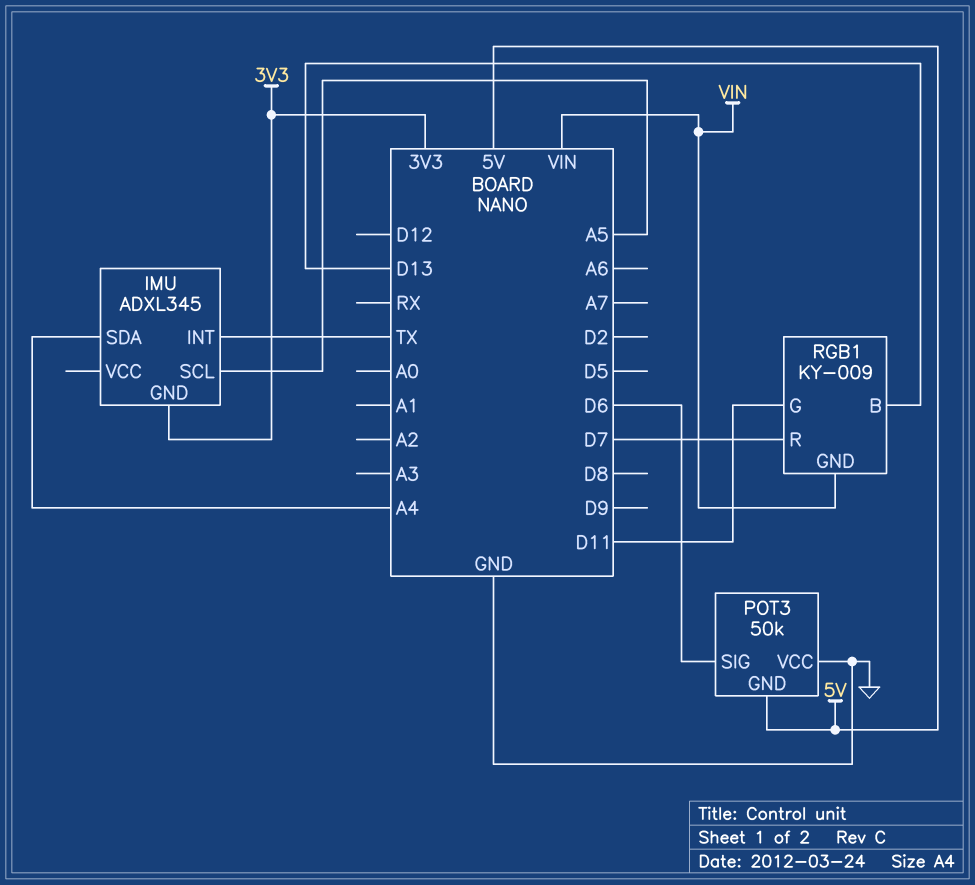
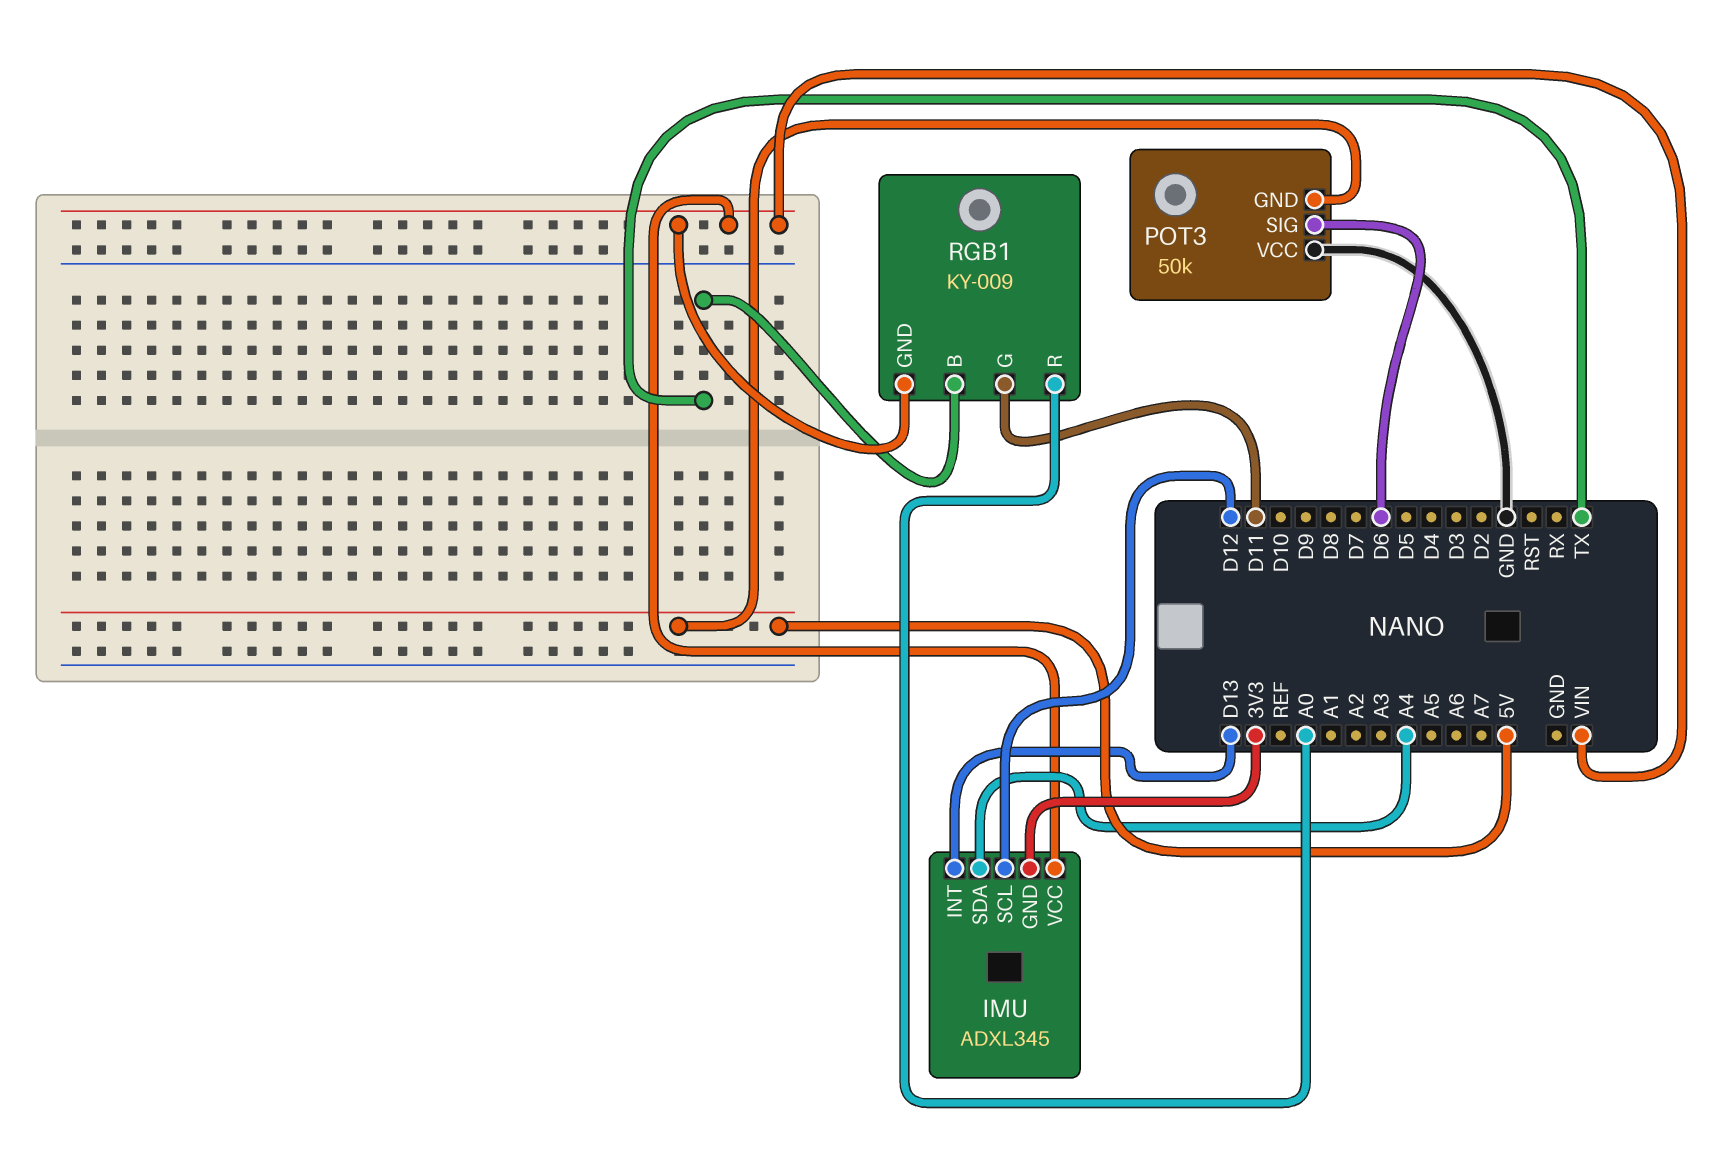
IMU pin INT: TX -> D13
IMU pin SCL: A5 -> D12
IMU pin VCC: none -> VIN
RGB1 pin B: D13 -> TX
RGB1 pin R: D7 -> A0

